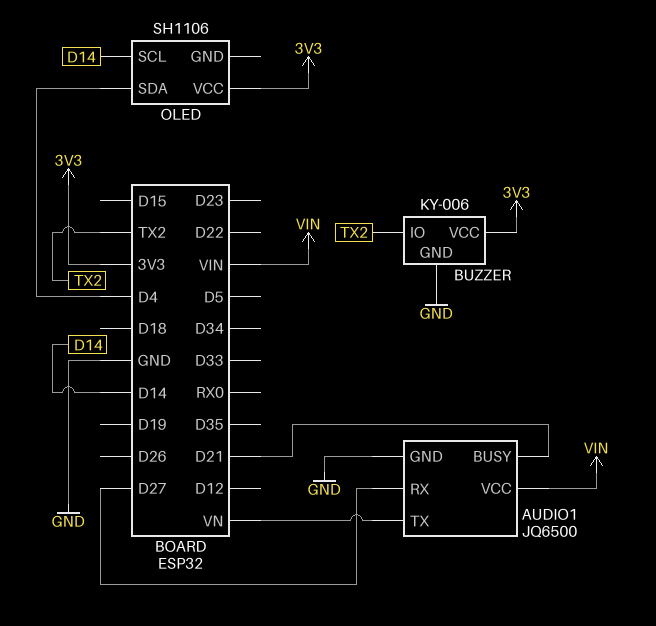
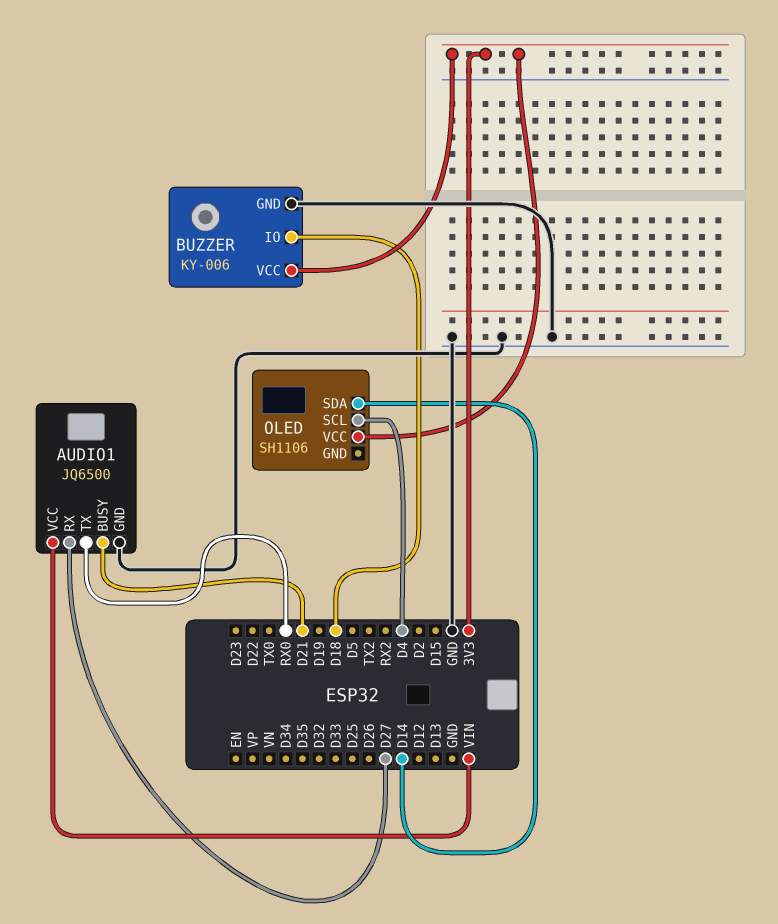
AUDIO1 pin TX: VN -> RX0
BUZZER pin IO: TX2 -> D18
OLED pin SCL: D14 -> D4
OLED pin SDA: D4 -> D14

